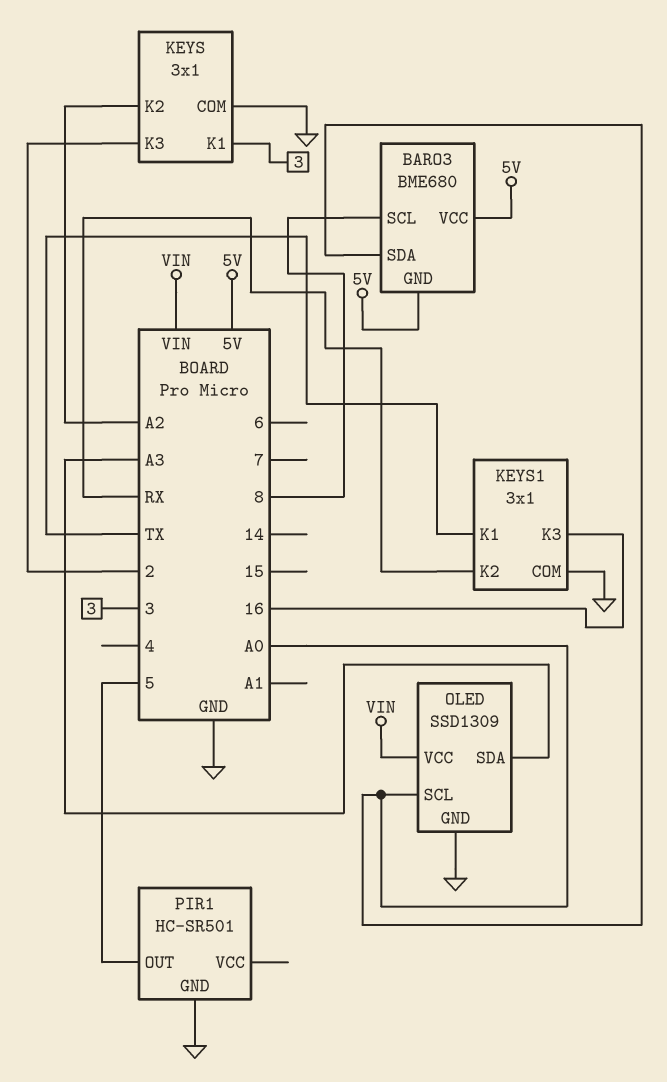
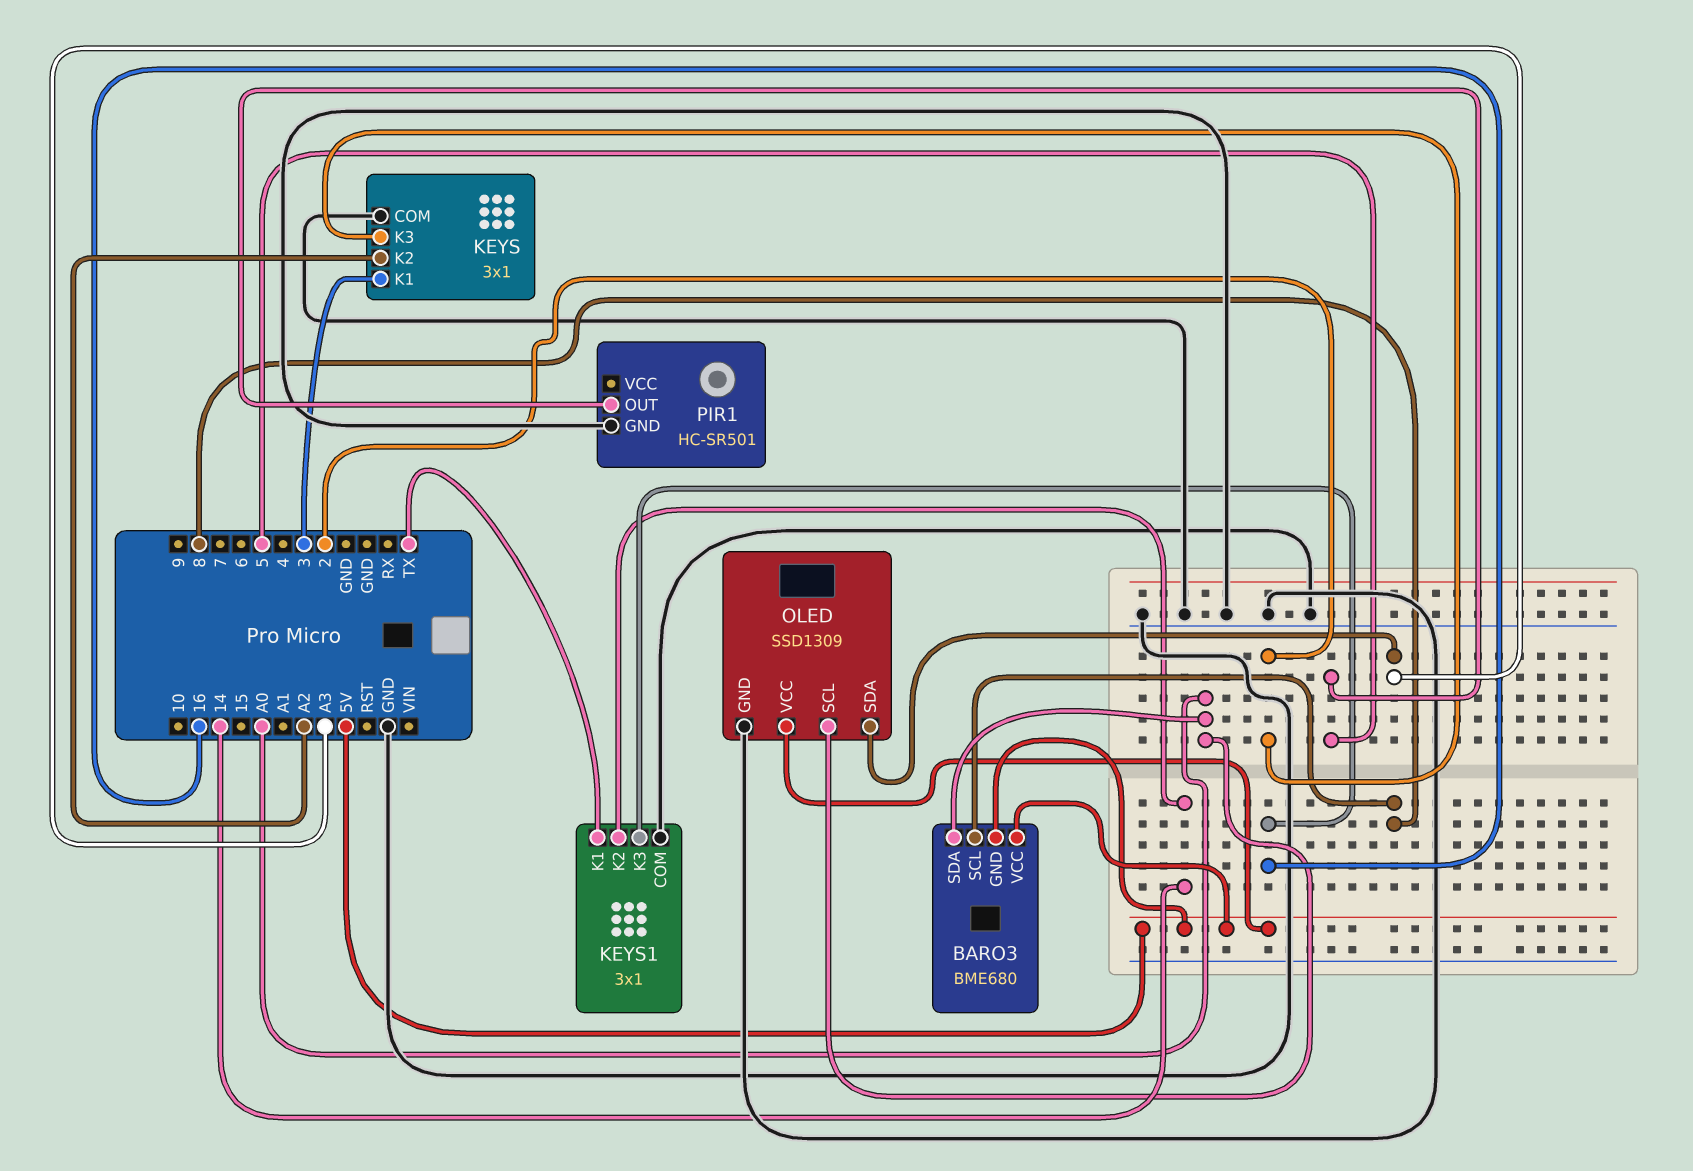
KEYS1 pin K2: RX -> 14
OLED pin VCC: VIN -> 5V

